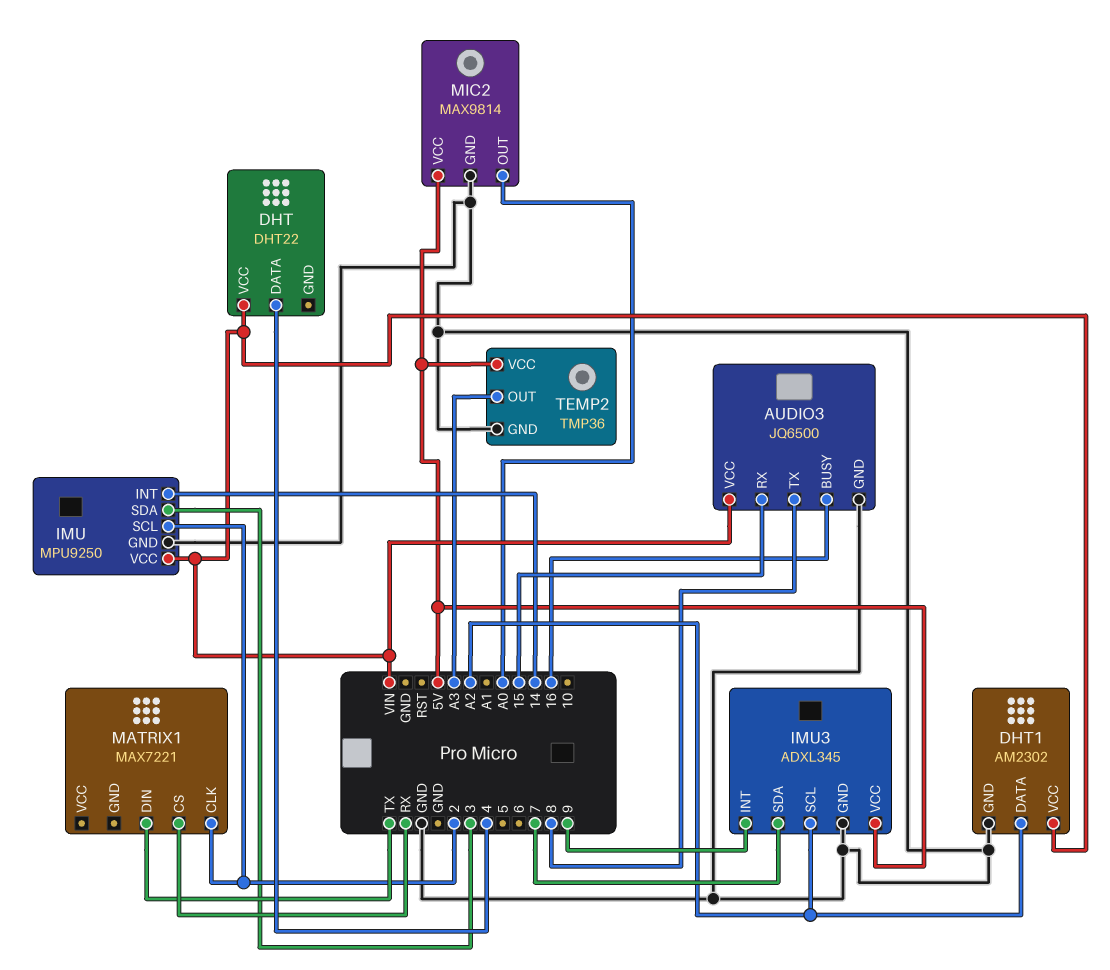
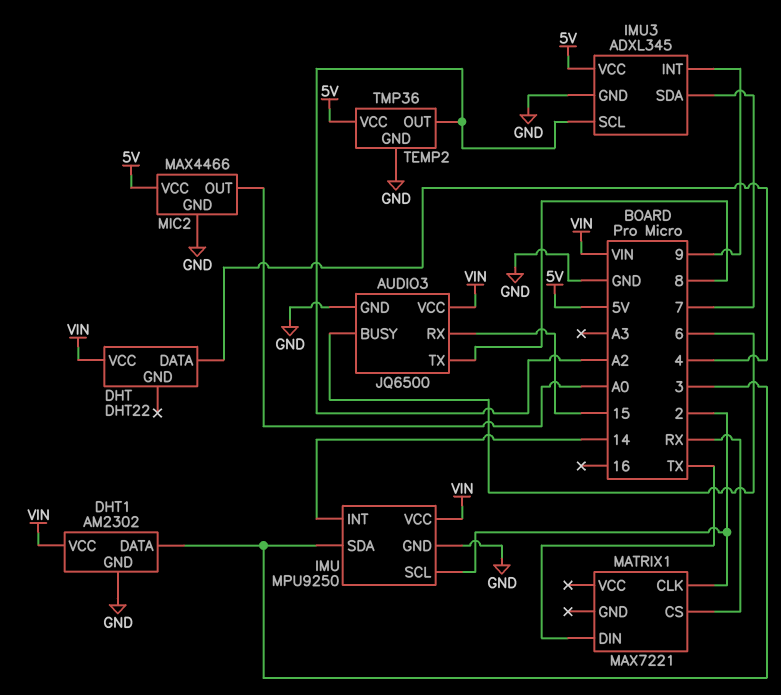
AUDIO3 pin BUSY: 16 -> 6
DHT1 pin DATA: A2 -> 3
MIC2: MAX9814 -> MAX4466
TEMP2 pin OUT: A3 -> A2

